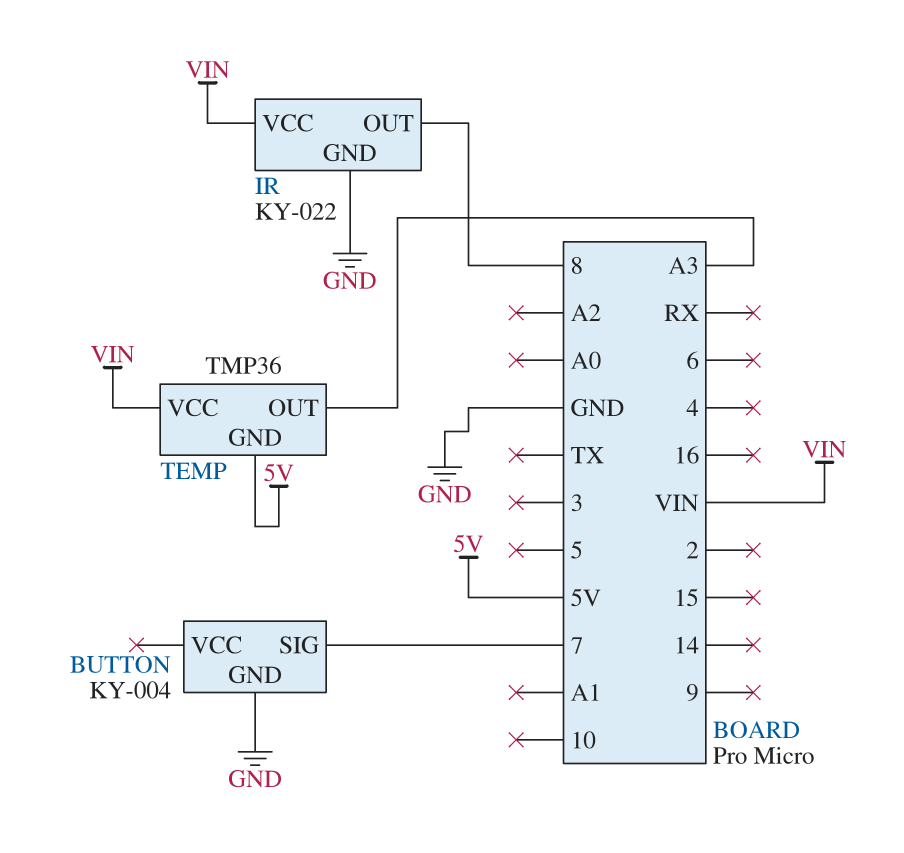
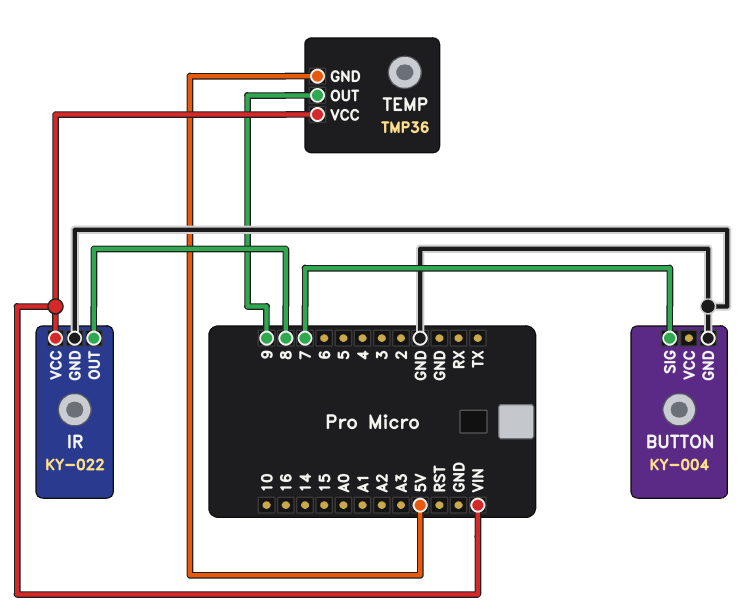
TEMP pin OUT: A3 -> 9

